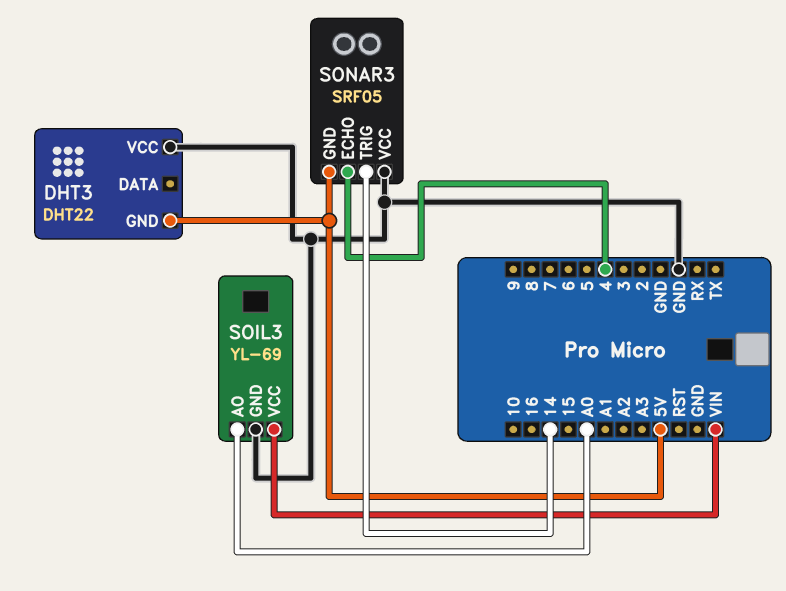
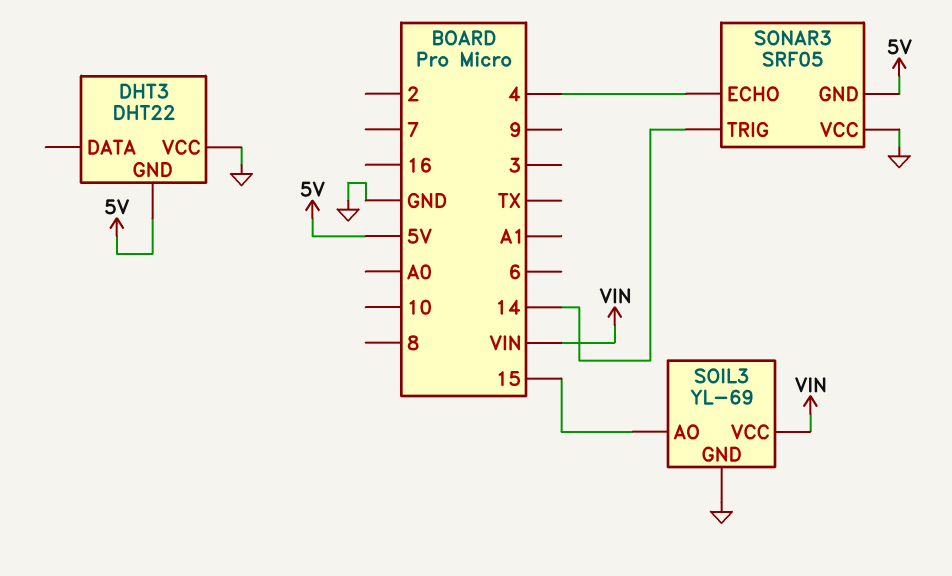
SOIL3 pin AO: A0 -> 15

